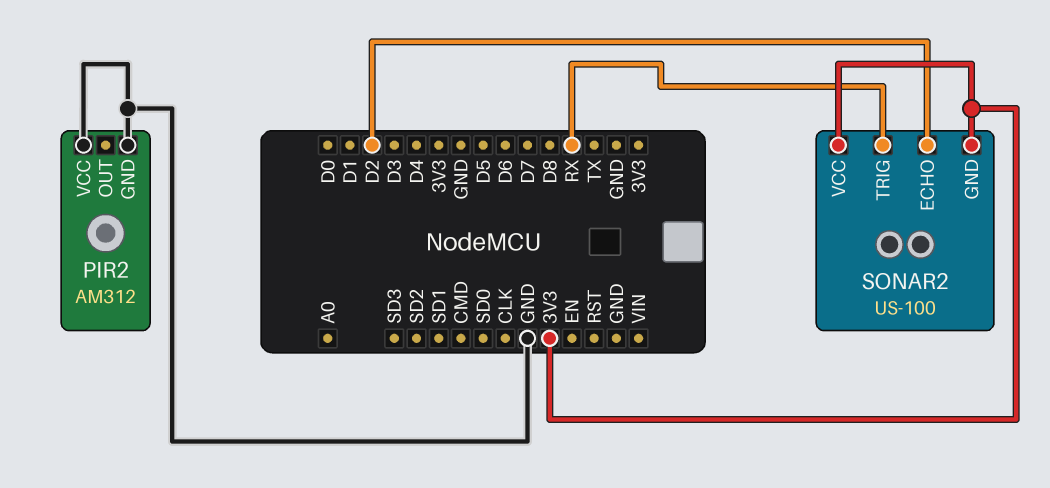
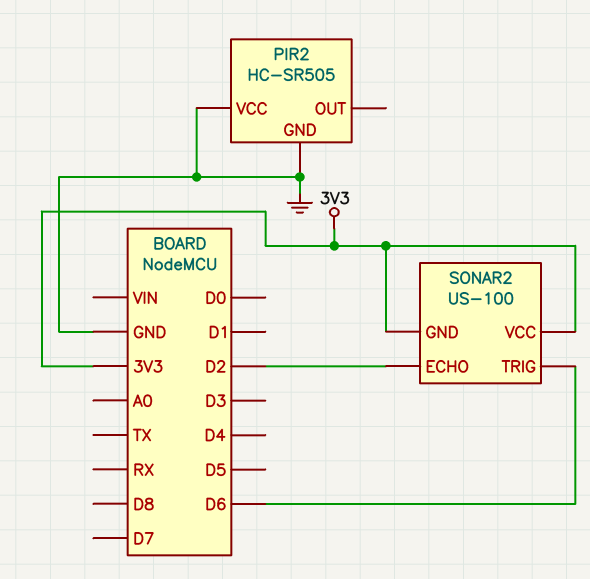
PIR2: AM312 -> HC-SR505
SONAR2 pin TRIG: RX -> D6

